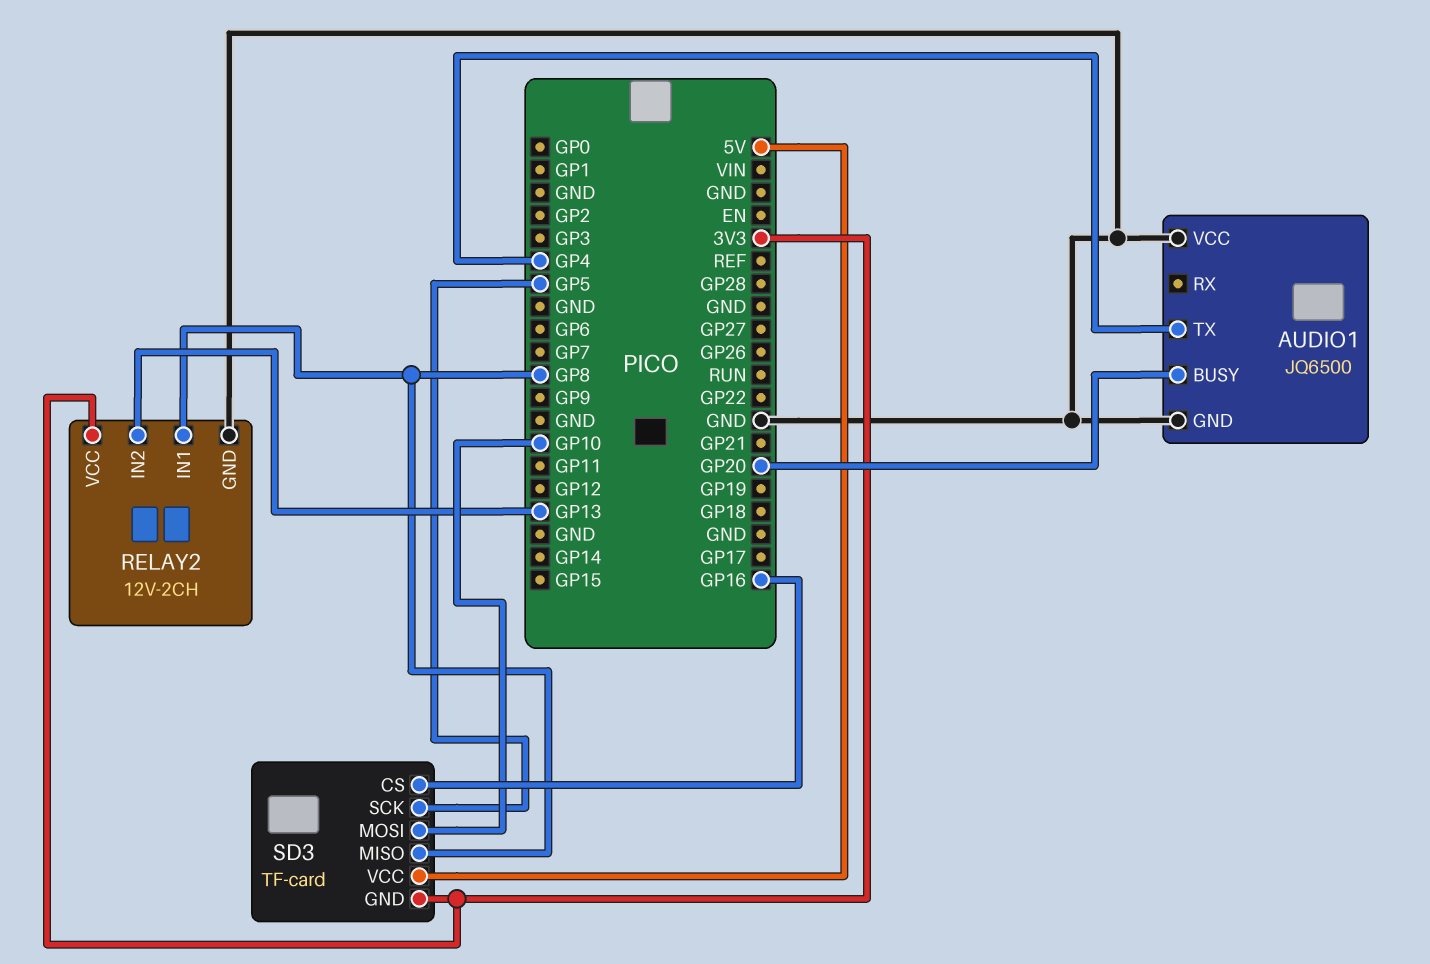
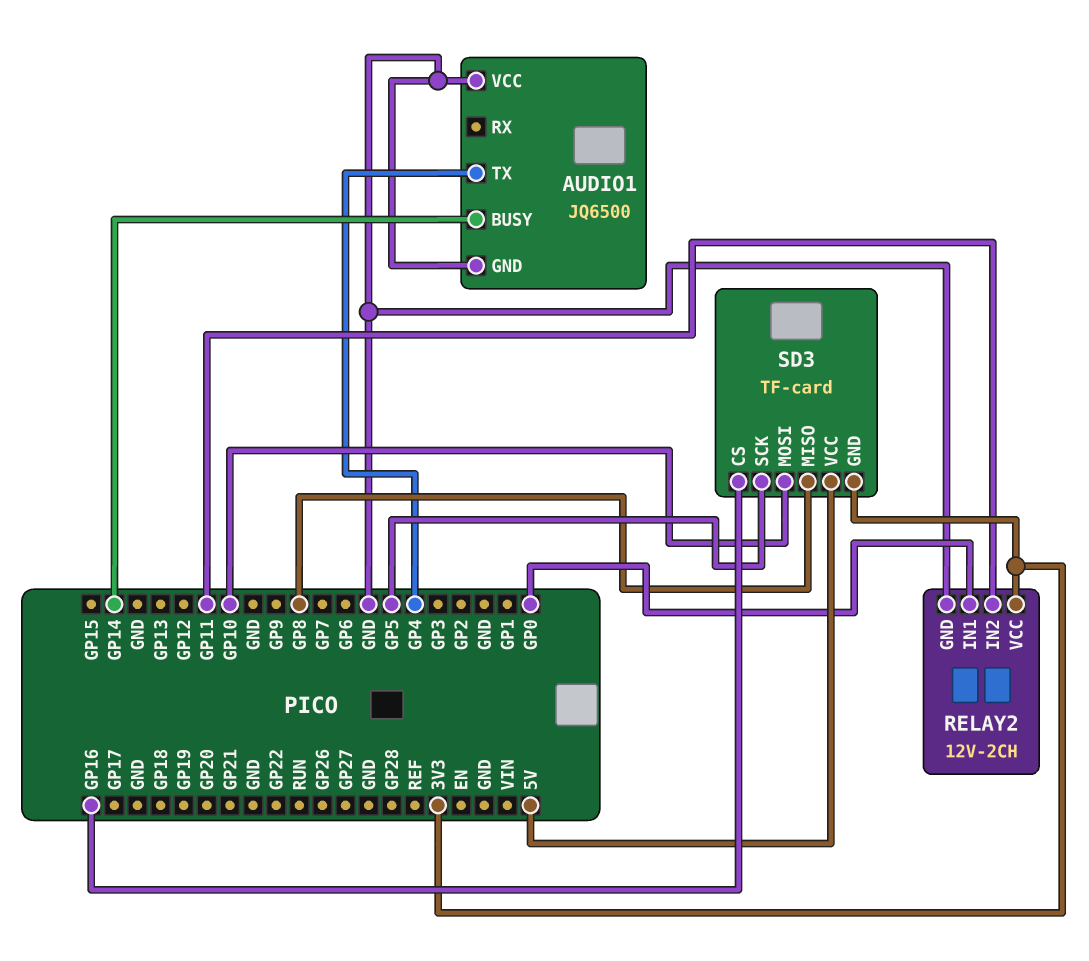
AUDIO1 pin BUSY: GP20 -> GP14
RELAY2 pin IN1: GP8 -> GP0
RELAY2 pin IN2: GP13 -> GP11

